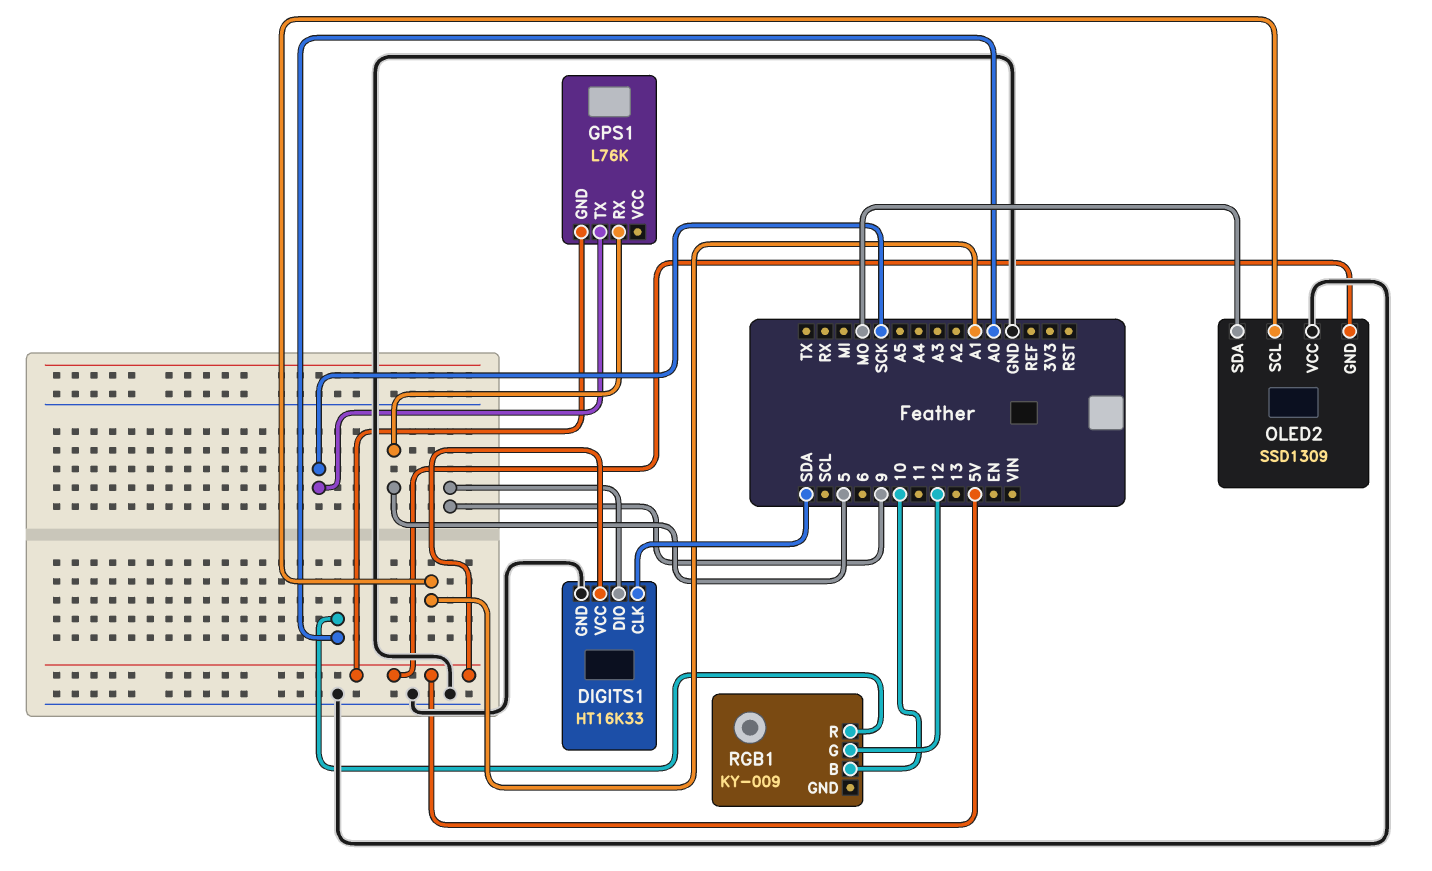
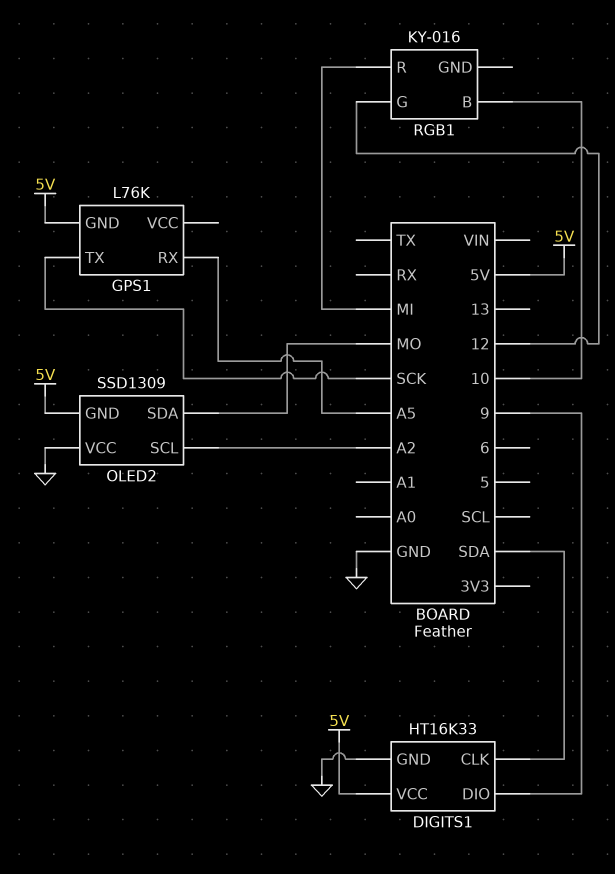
GPS1 pin RX: 5 -> A5
OLED2 pin SCL: A1 -> A2
RGB1: KY-009 -> KY-016
RGB1 pin R: A0 -> MI

